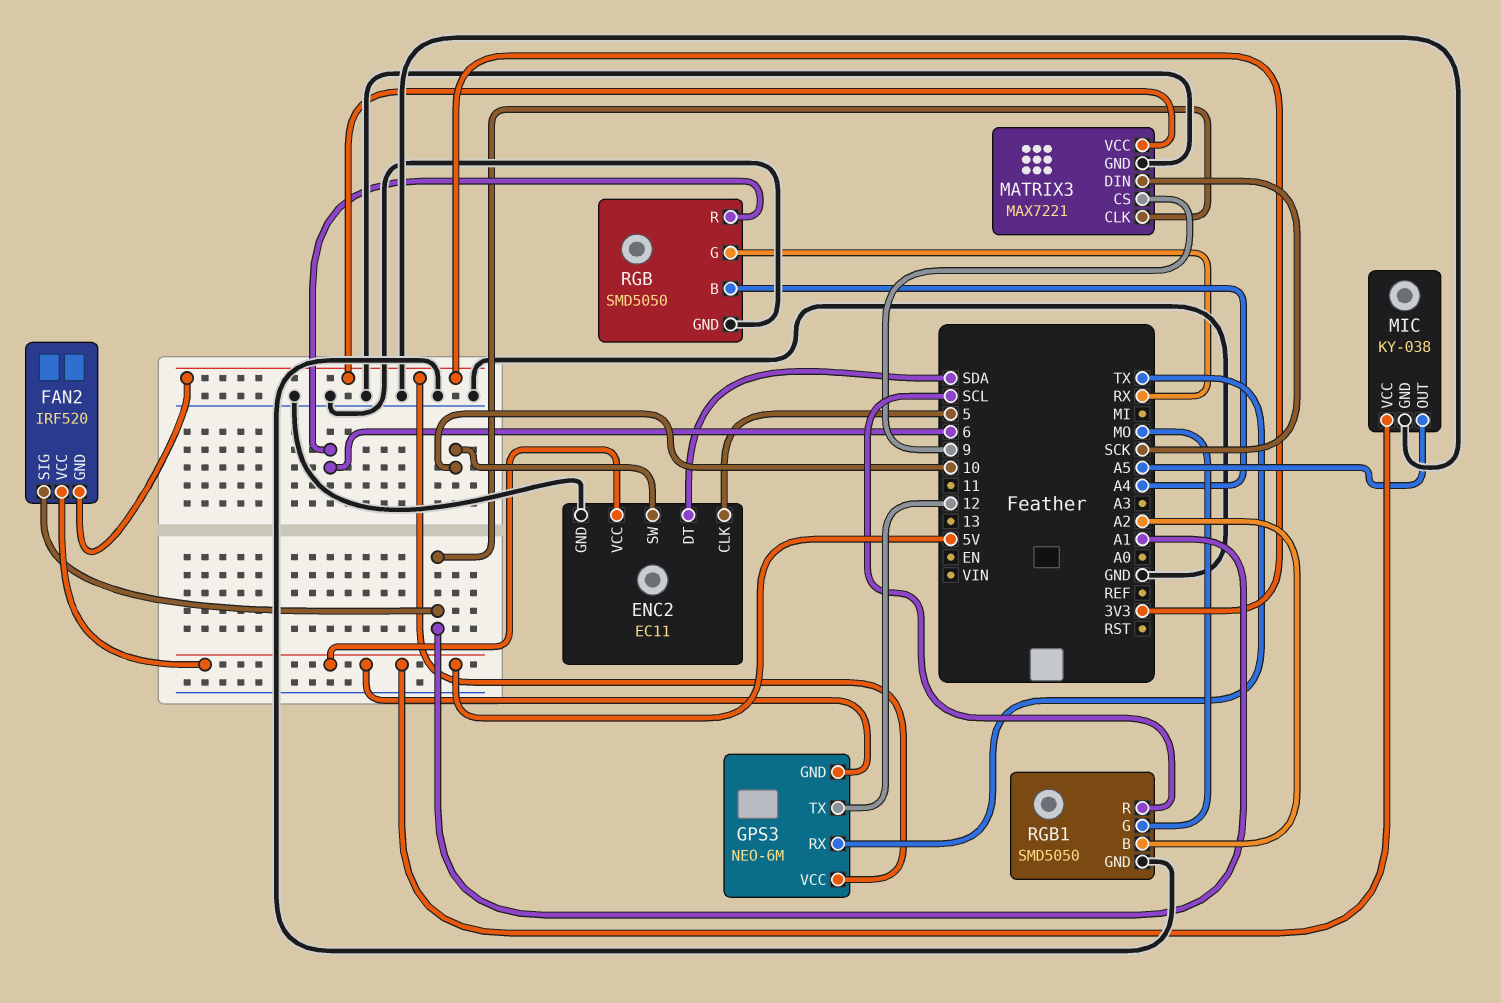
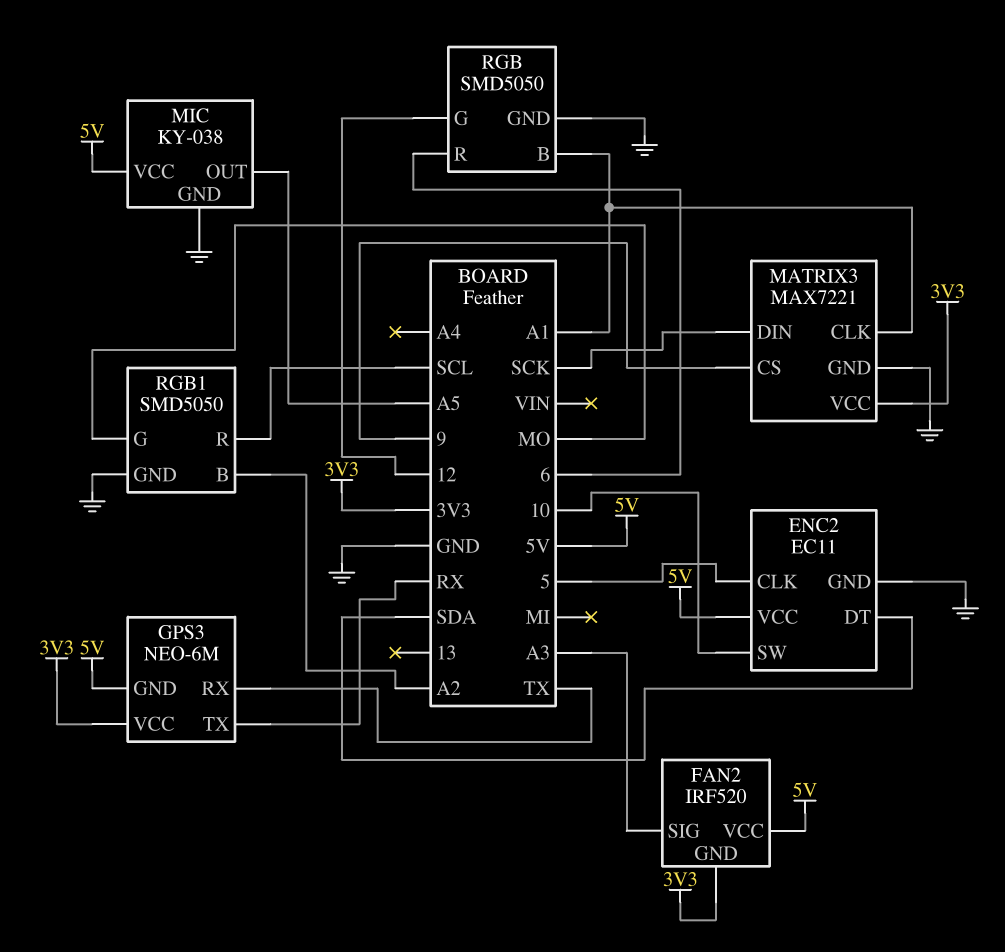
FAN2 pin SIG: A1 -> A3
GPS3 pin TX: 12 -> RX
RGB pin B: A4 -> A1
RGB pin G: RX -> 12

